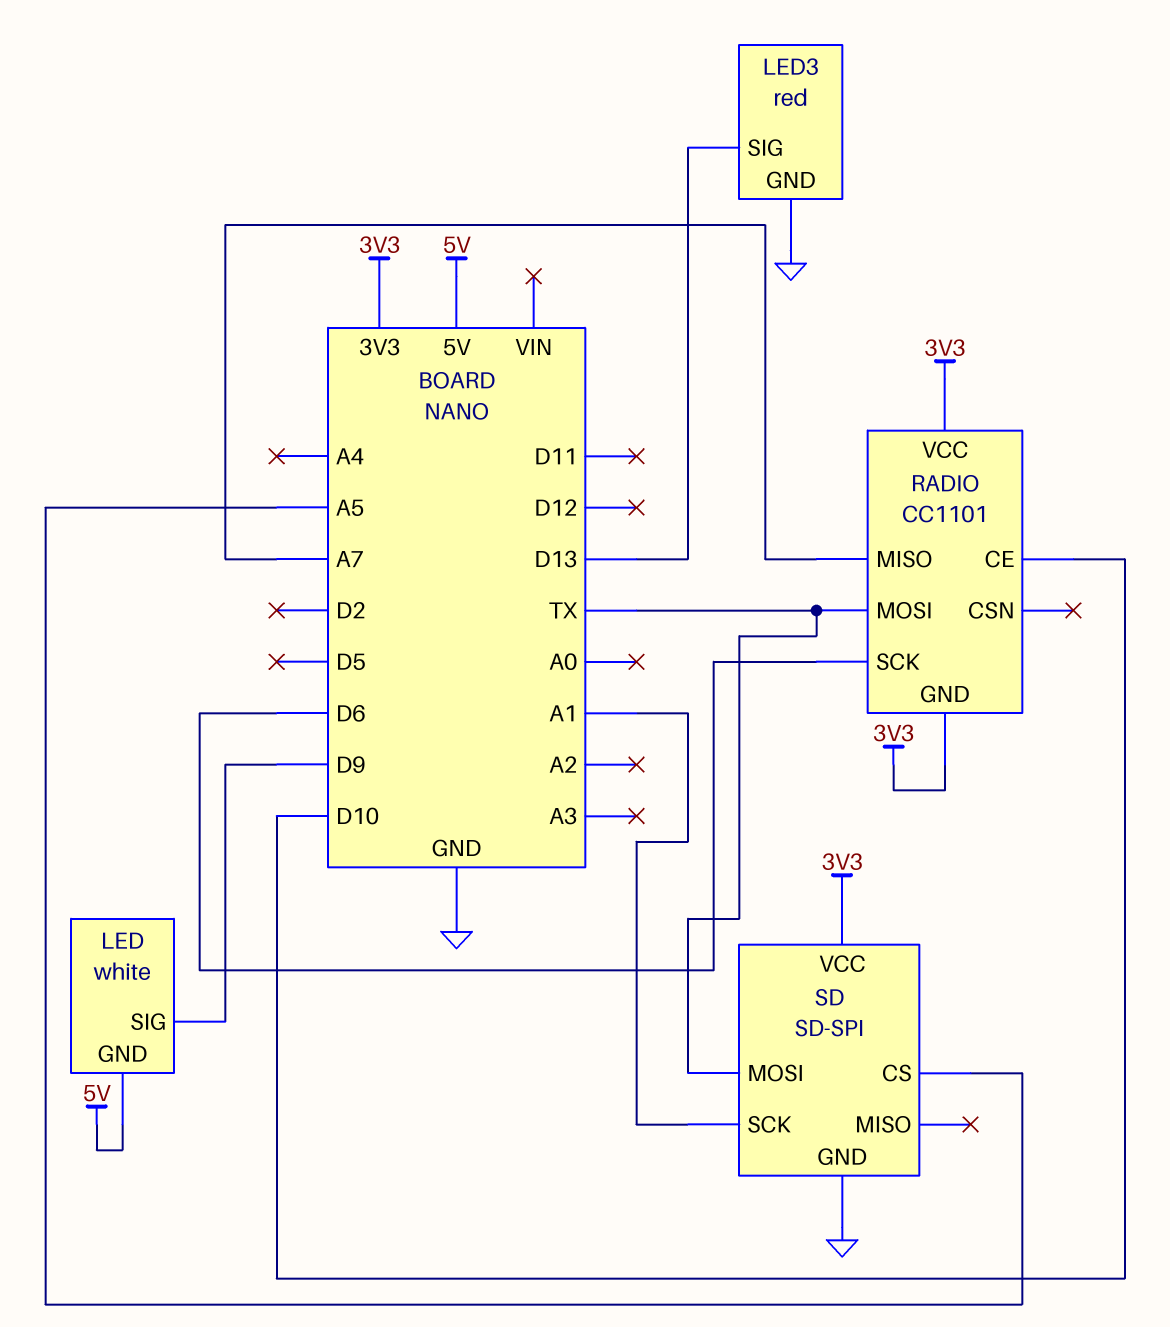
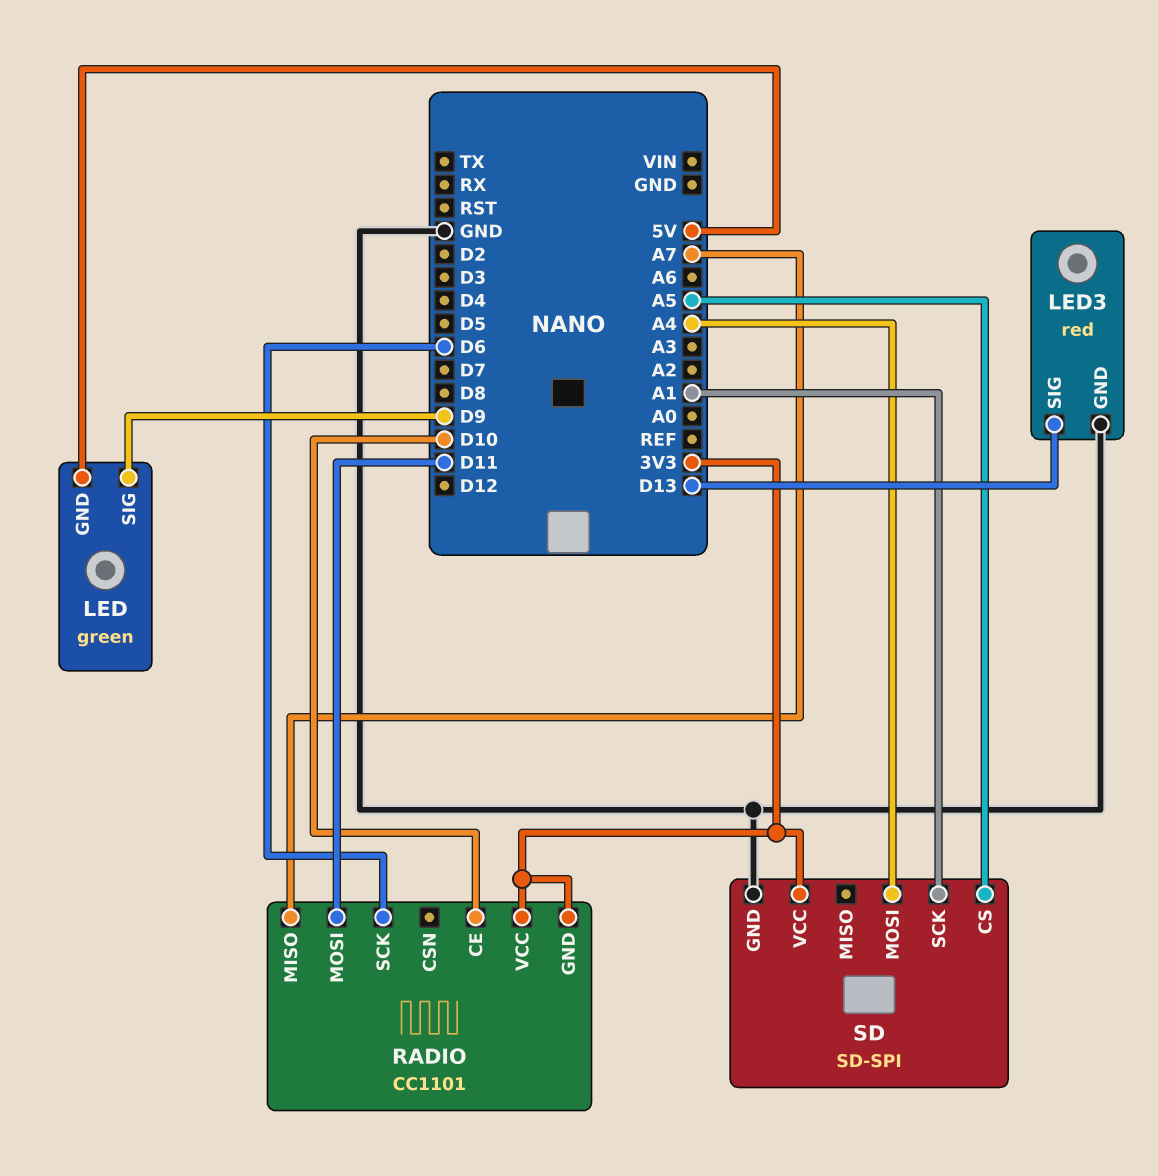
LED: white -> green
RADIO pin MOSI: TX -> D11
SD pin MOSI: TX -> A4

